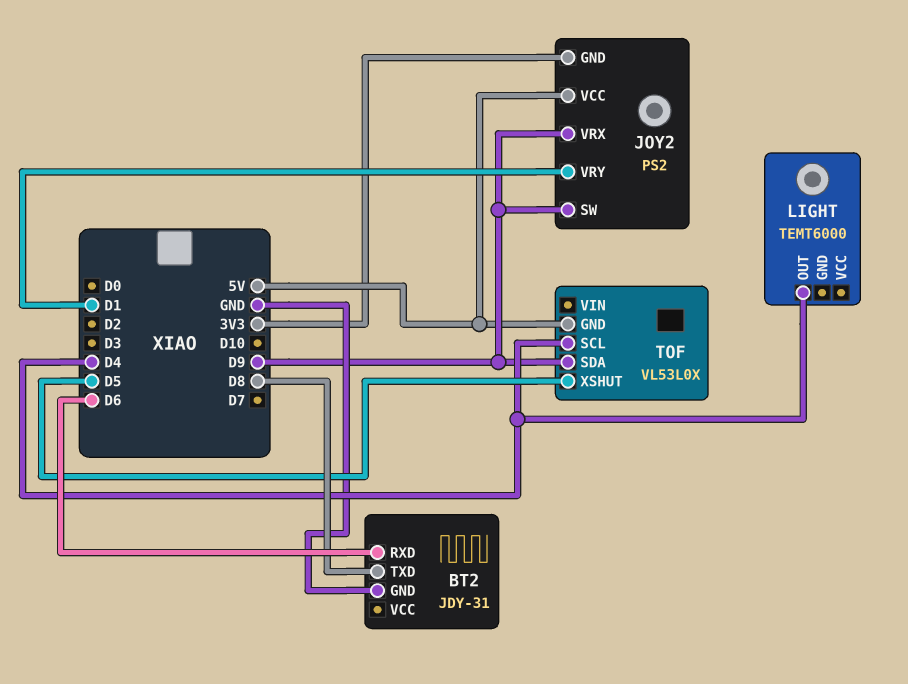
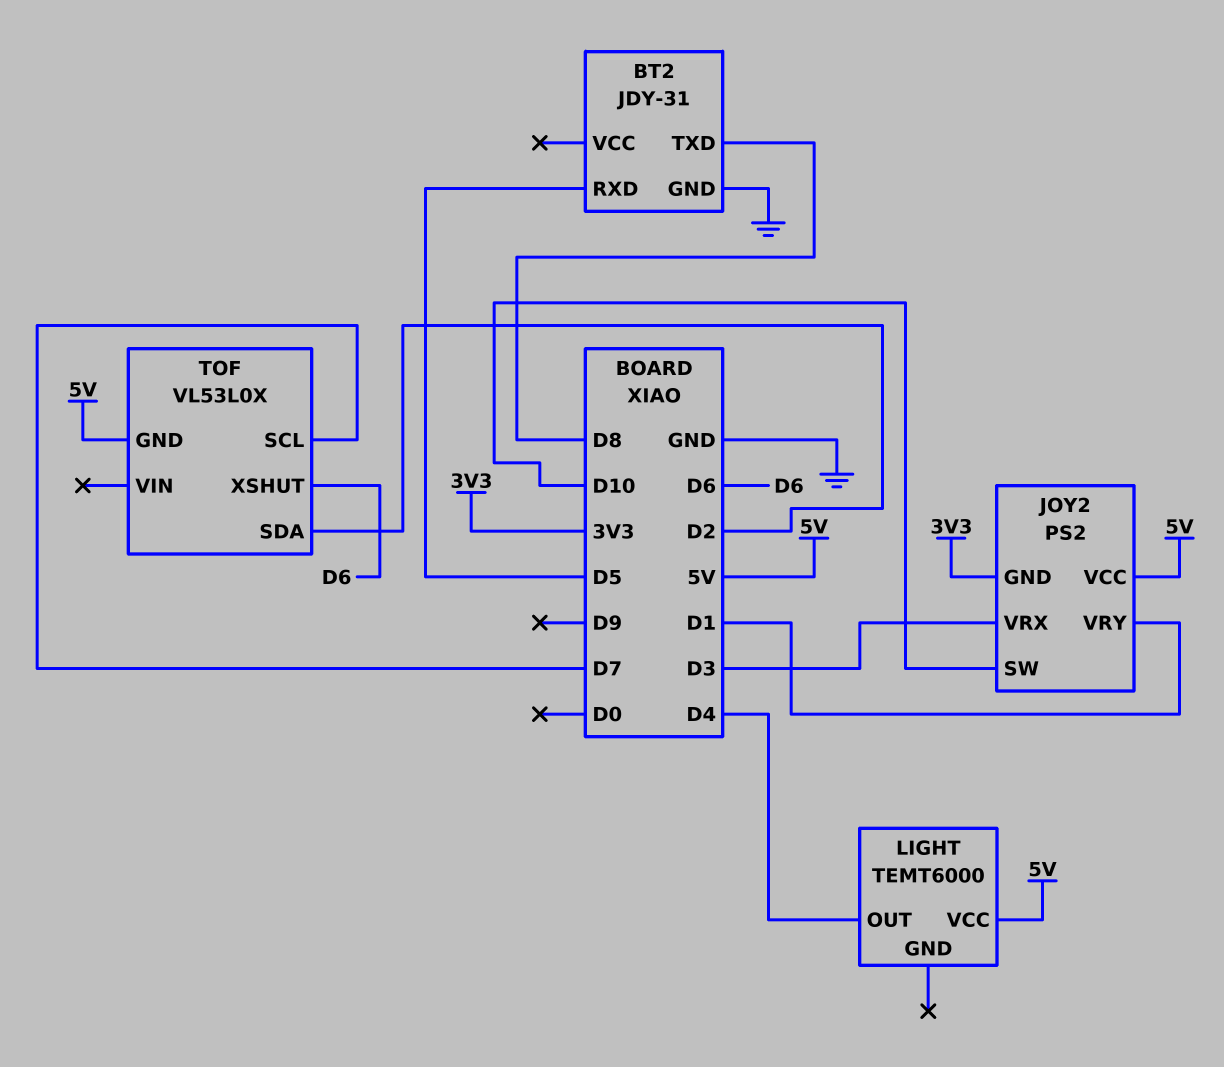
BT2 pin RXD: D6 -> D5
JOY2 pin SW: D9 -> D10
JOY2 pin VRX: D9 -> D3
LIGHT pin VCC: none -> 5V
TOF pin SCL: D4 -> D7
TOF pin SDA: D9 -> D2
TOF pin XSHUT: D5 -> D6

